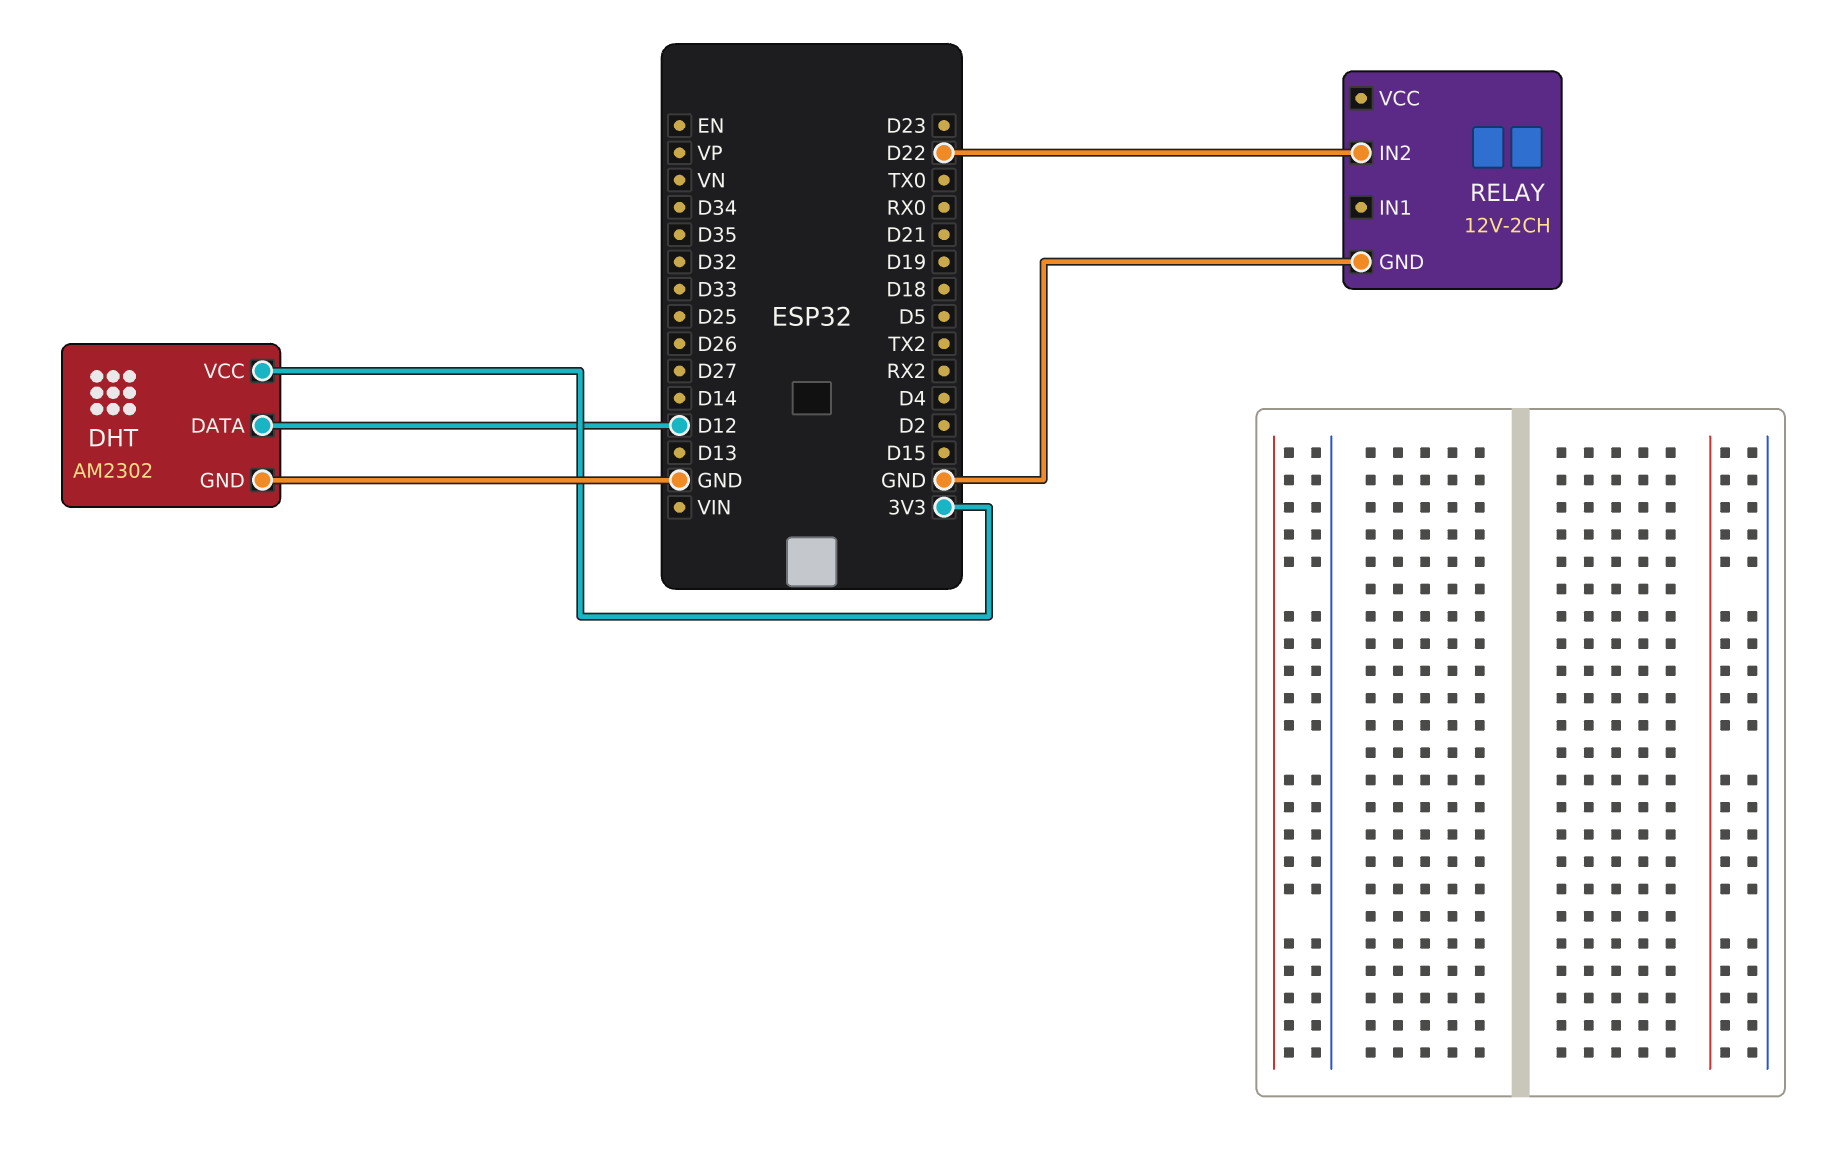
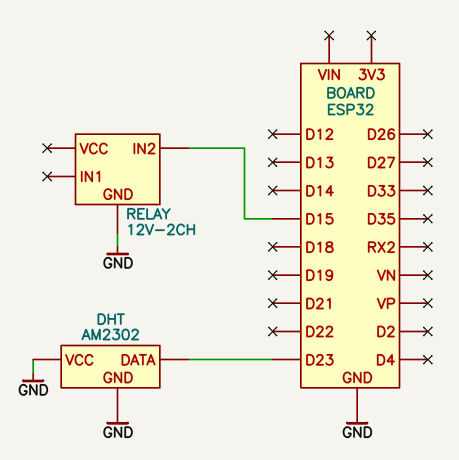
DHT pin DATA: D12 -> D23
DHT pin VCC: 3V3 -> GND
RELAY pin IN2: D22 -> D15

